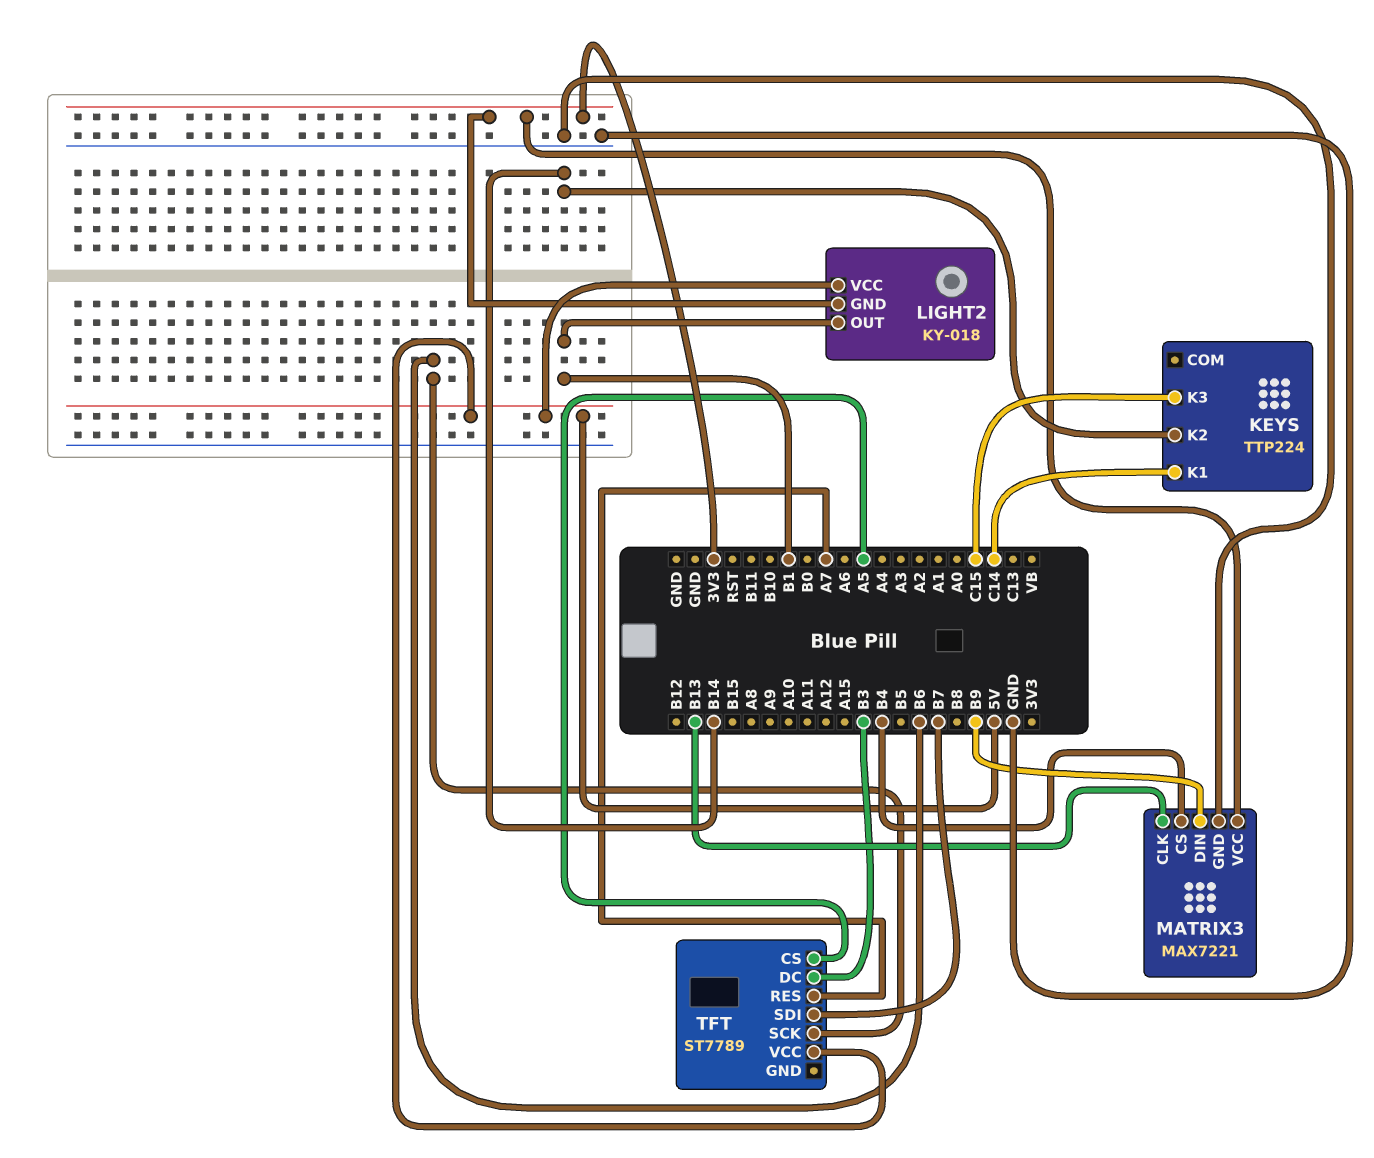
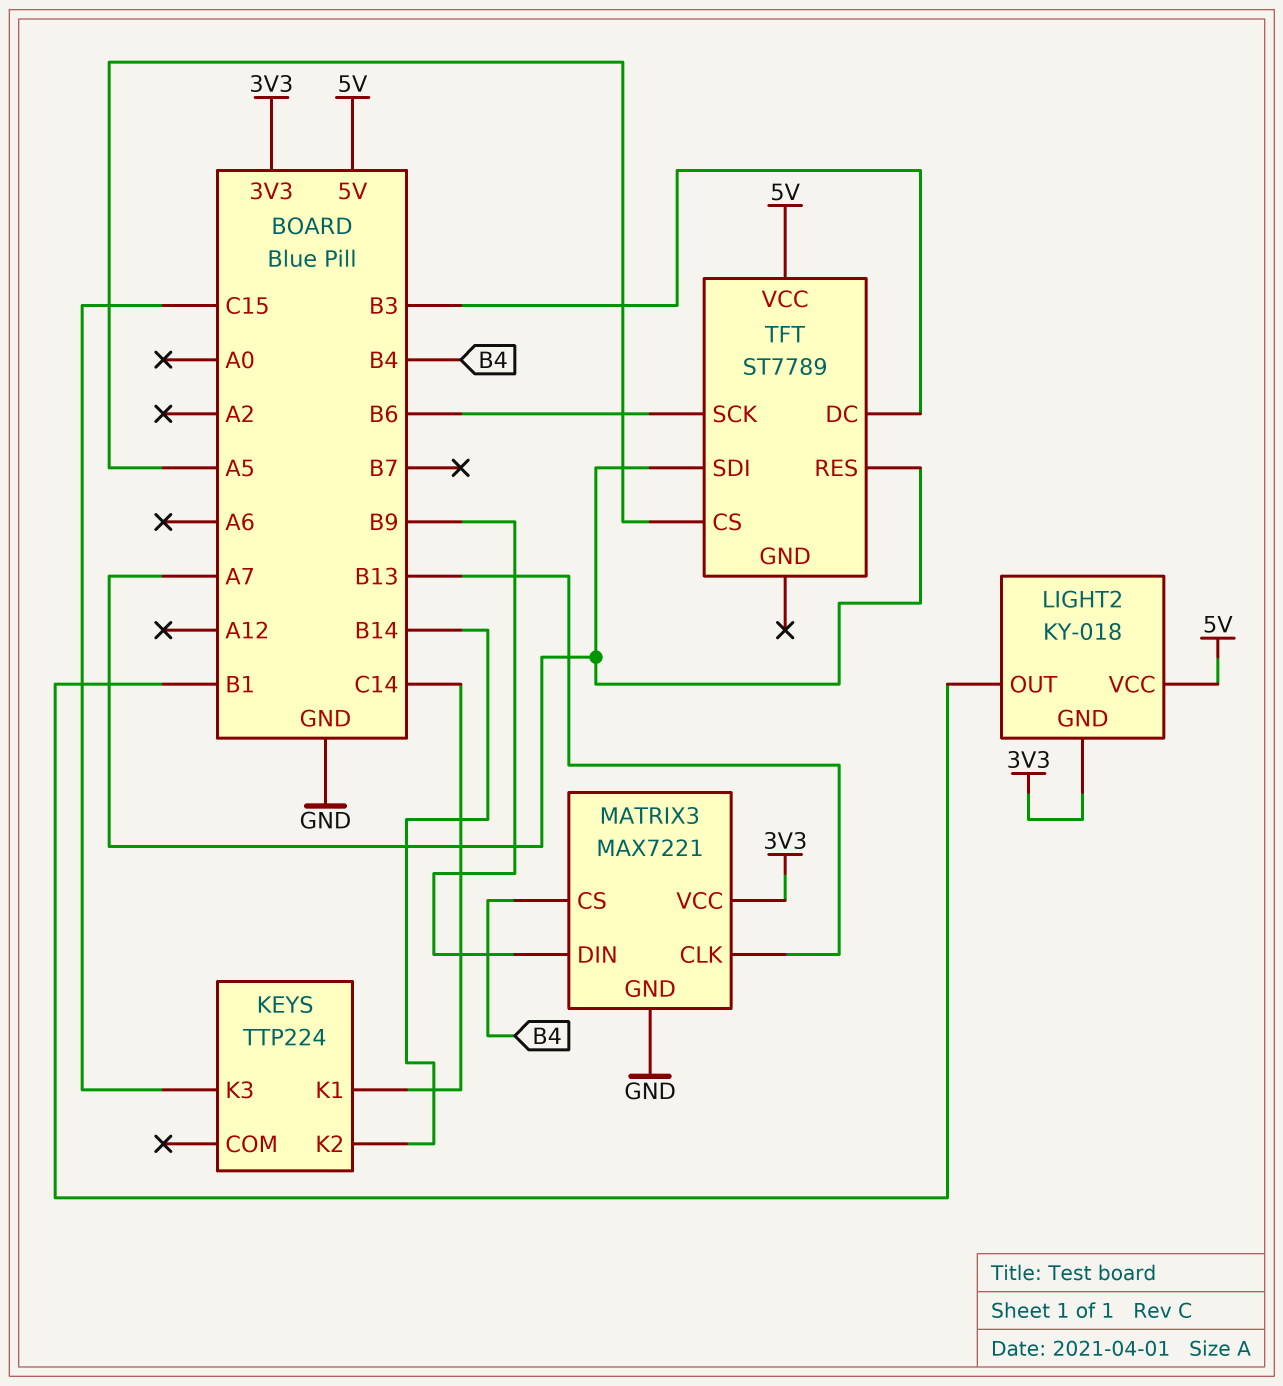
TFT pin SDI: B7 -> A7

